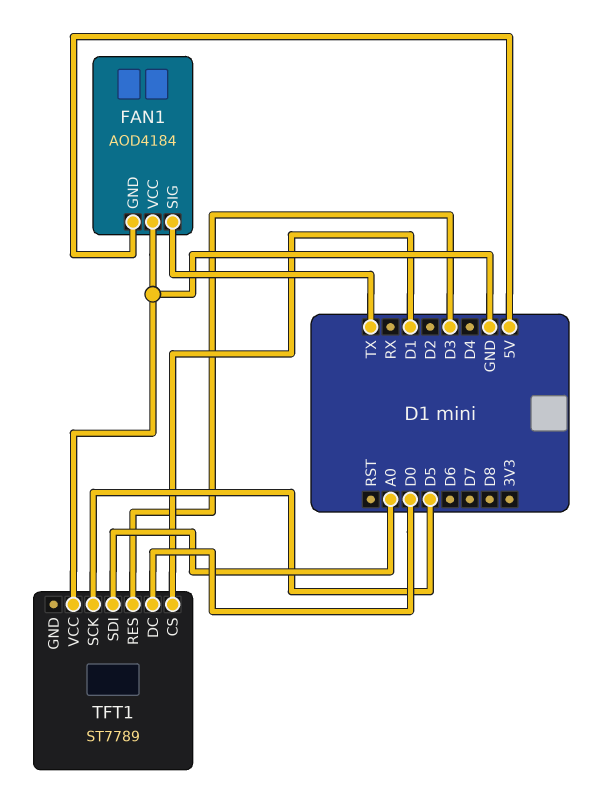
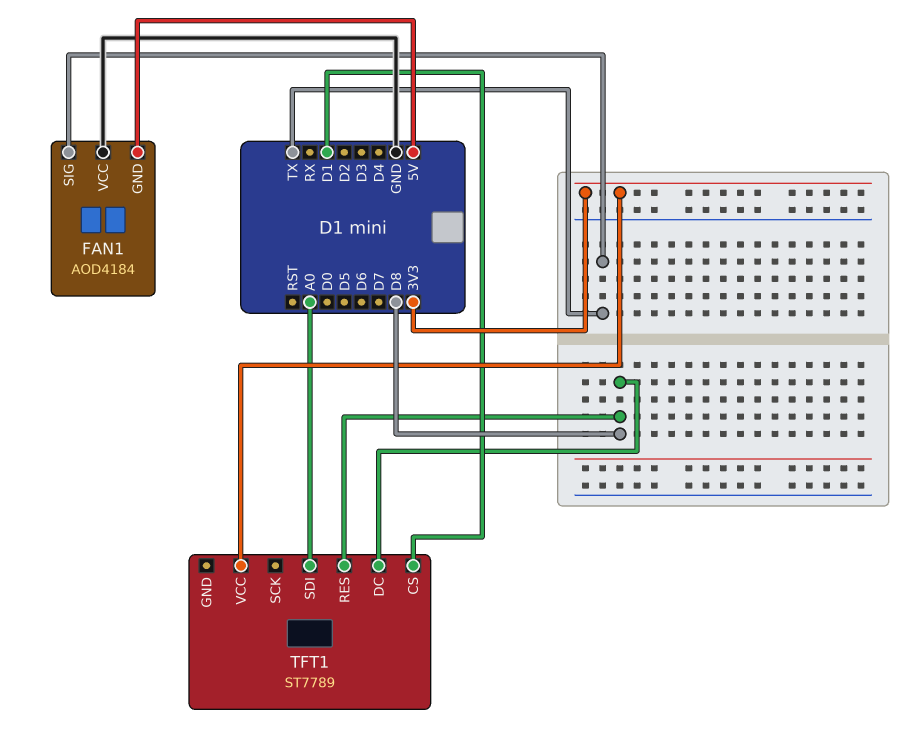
TFT1 pin DC: D0 -> D8
TFT1 pin RES: D3 -> D8
TFT1 pin SCK: D5 -> none
TFT1 pin VCC: GND -> 3V3

